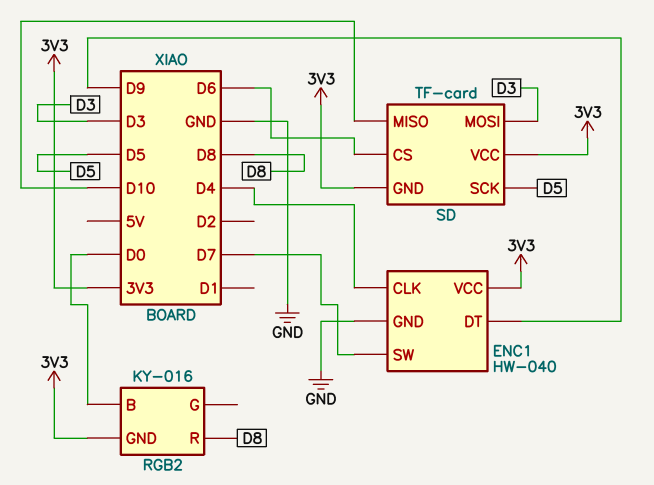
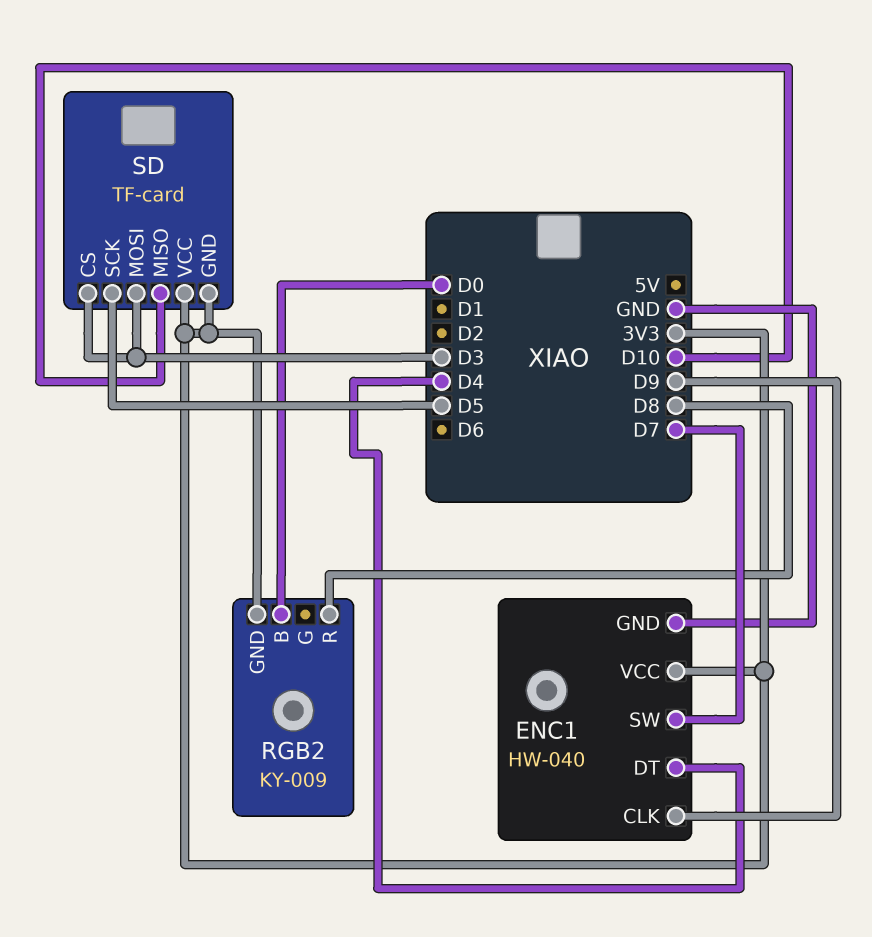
ENC1 pin CLK: D4 -> D9
ENC1 pin DT: D9 -> D4
RGB2: KY-016 -> KY-009
SD pin CS: D6 -> D3

